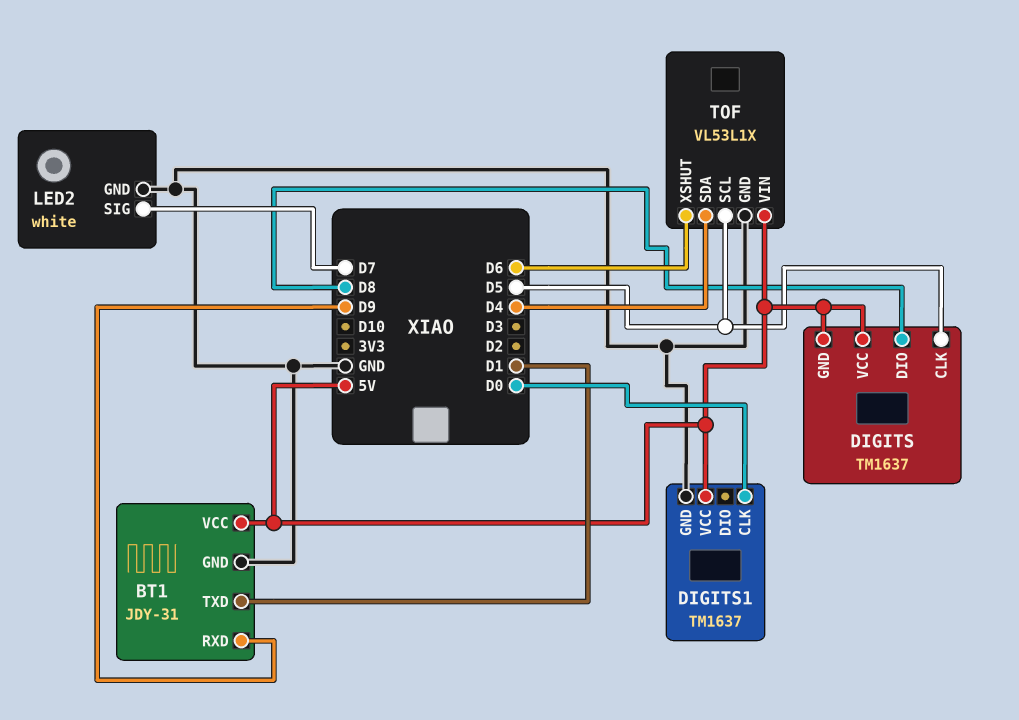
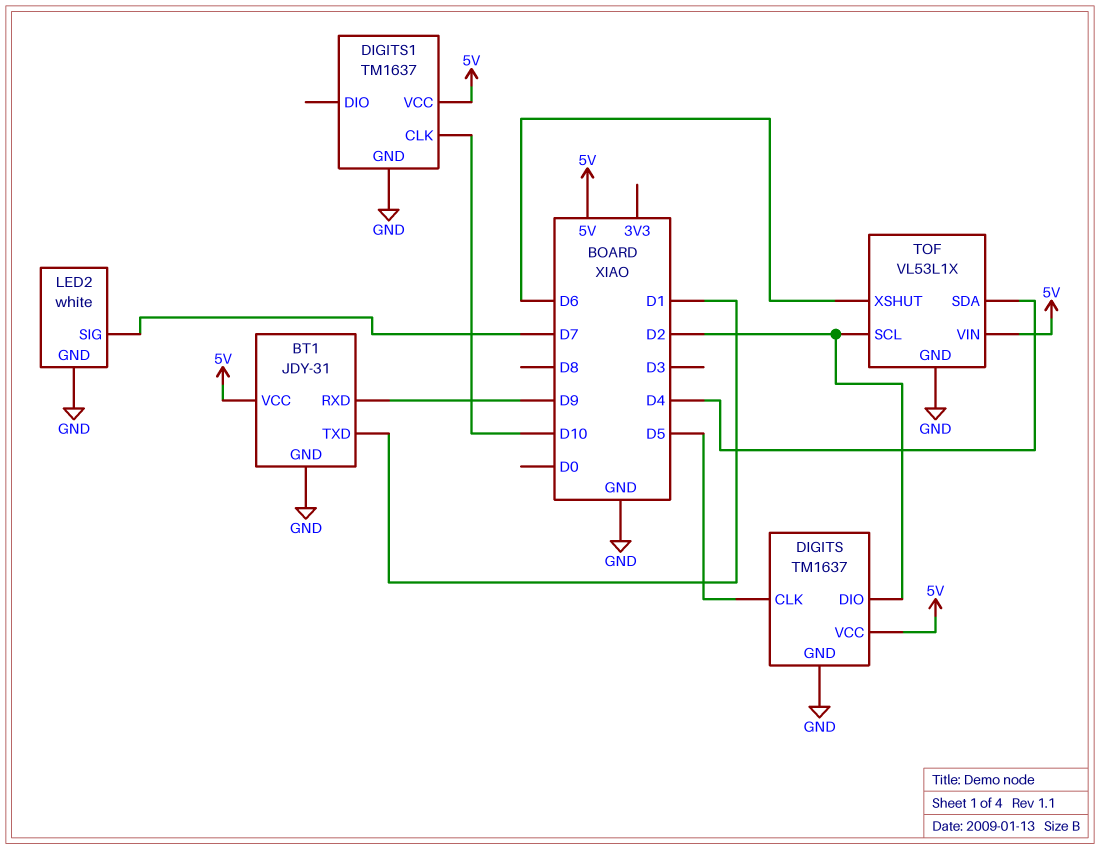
DIGITS pin DIO: D8 -> D2
DIGITS pin GND: 5V -> GND
DIGITS1 pin CLK: D0 -> D10
TOF pin SCL: D5 -> D2

